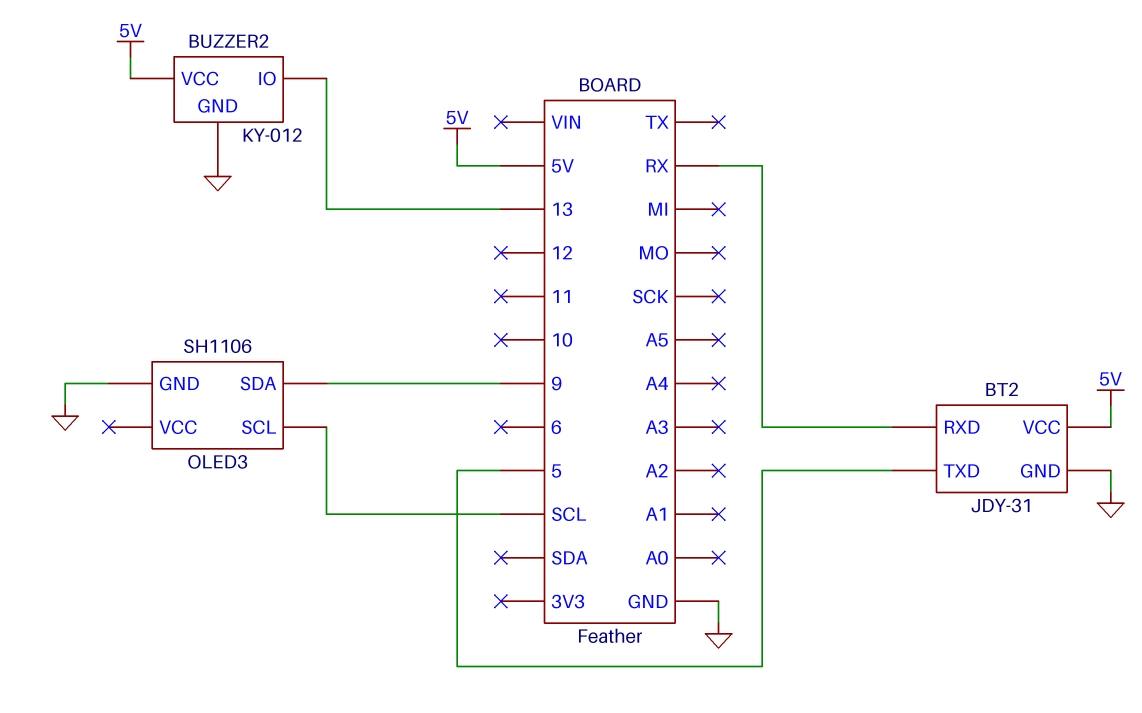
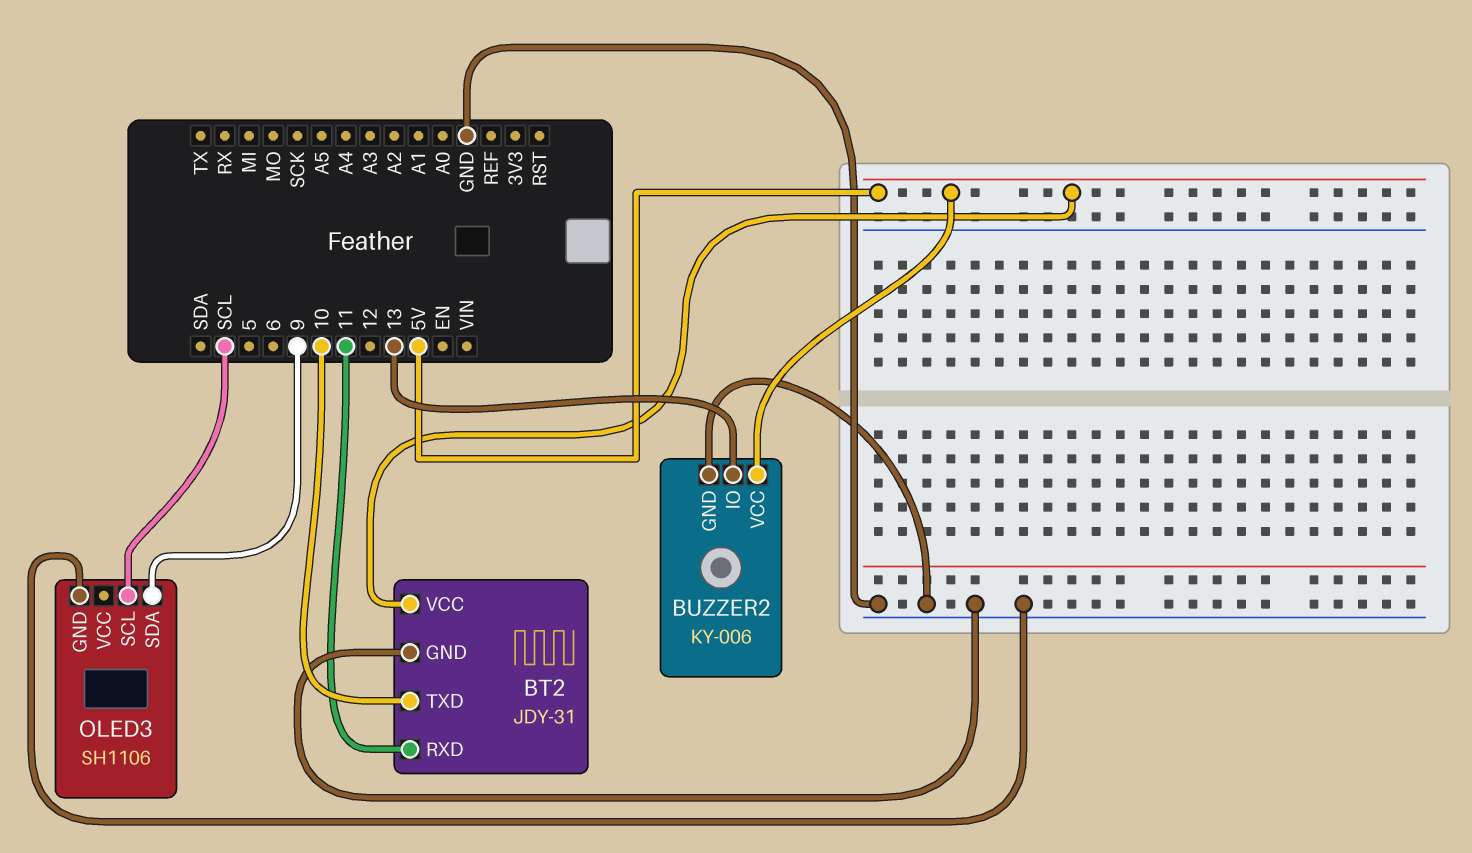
BT2 pin RXD: RX -> 11
BT2 pin TXD: 5 -> 10
BUZZER2: KY-012 -> KY-006

